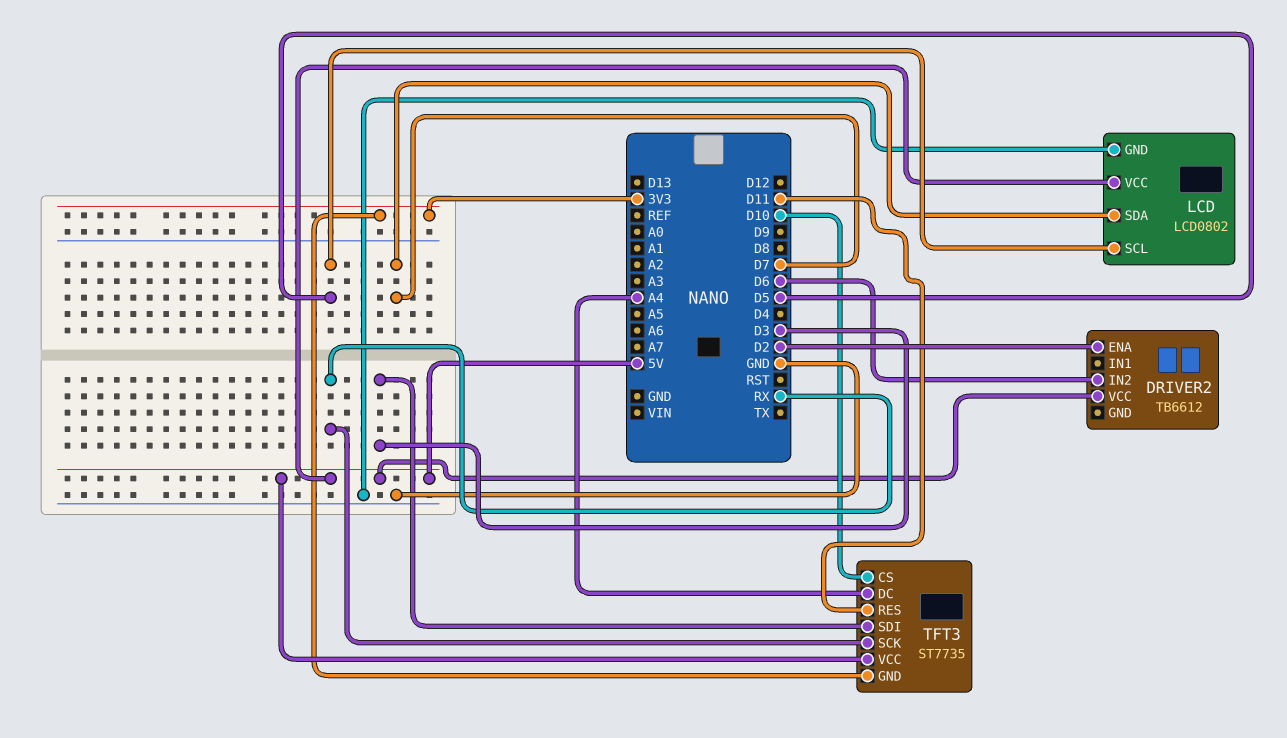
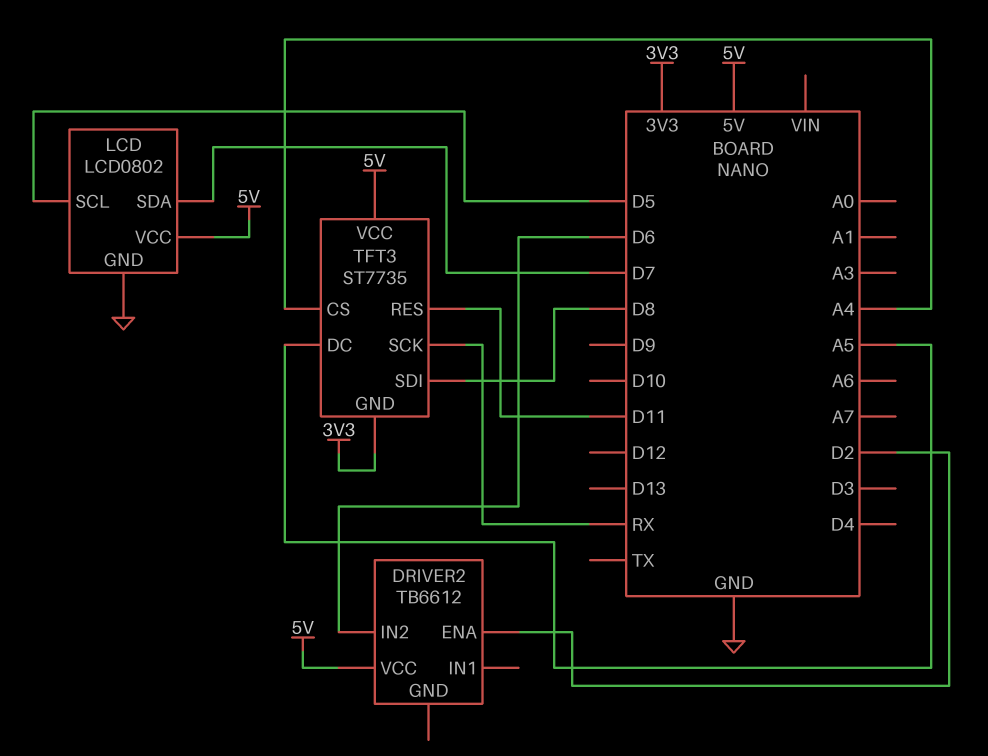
TFT3 pin CS: D10 -> A4
TFT3 pin DC: A4 -> A5
TFT3 pin SDI: D3 -> D8

